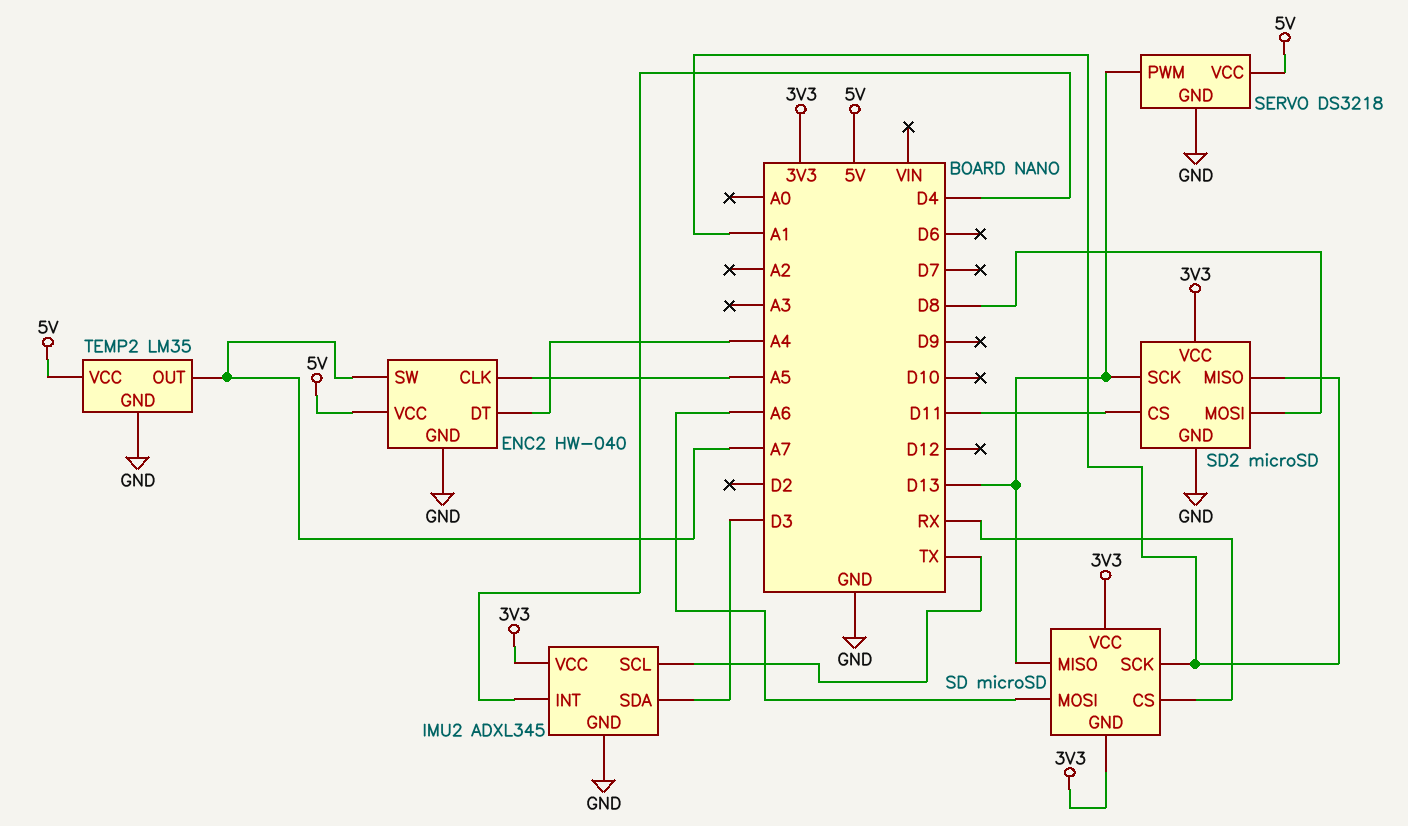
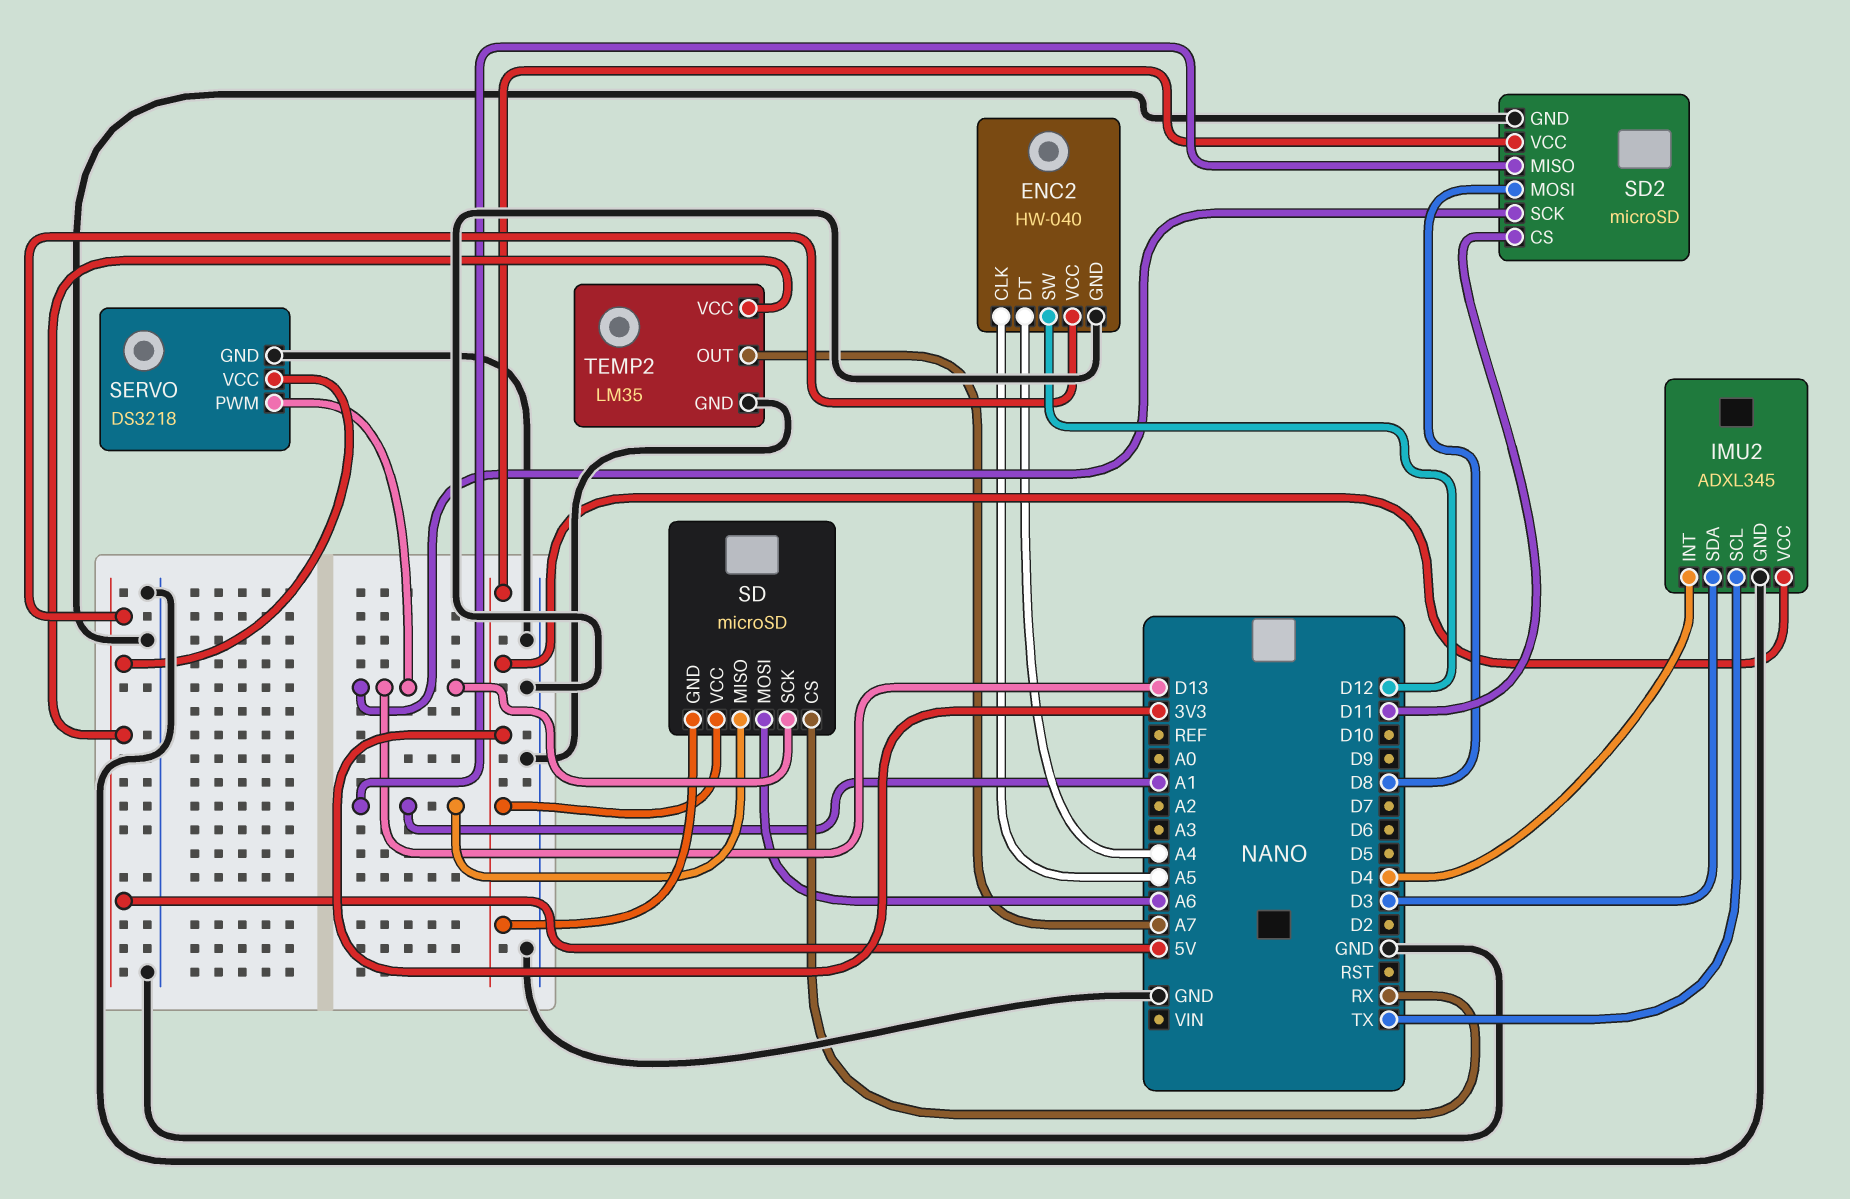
ENC2 pin SW: A7 -> D12
SD pin MISO: D13 -> A1
SD pin SCK: A1 -> D13

